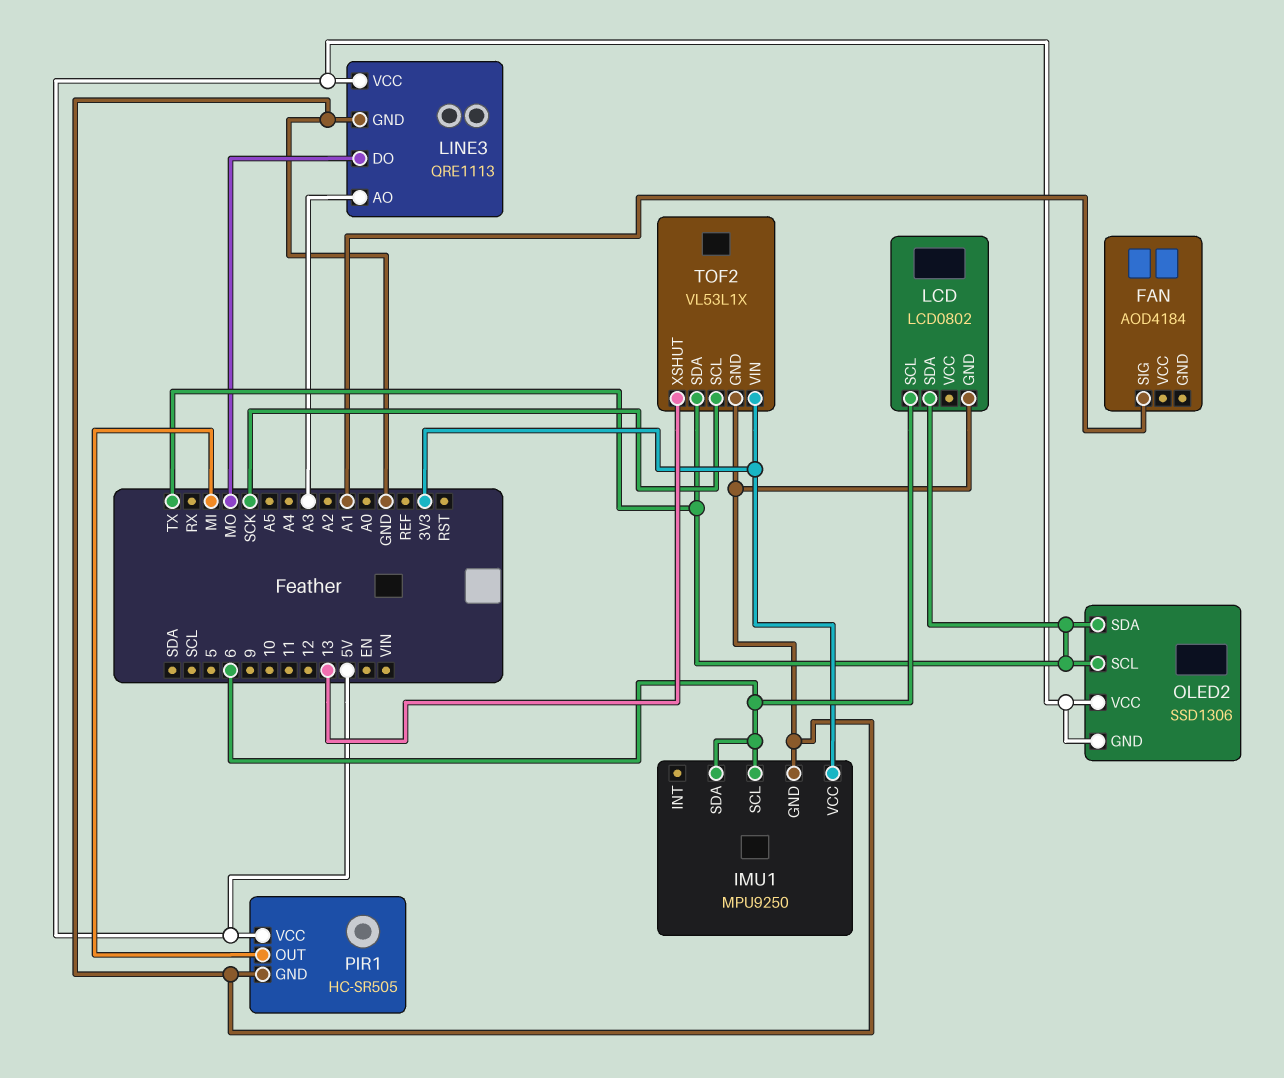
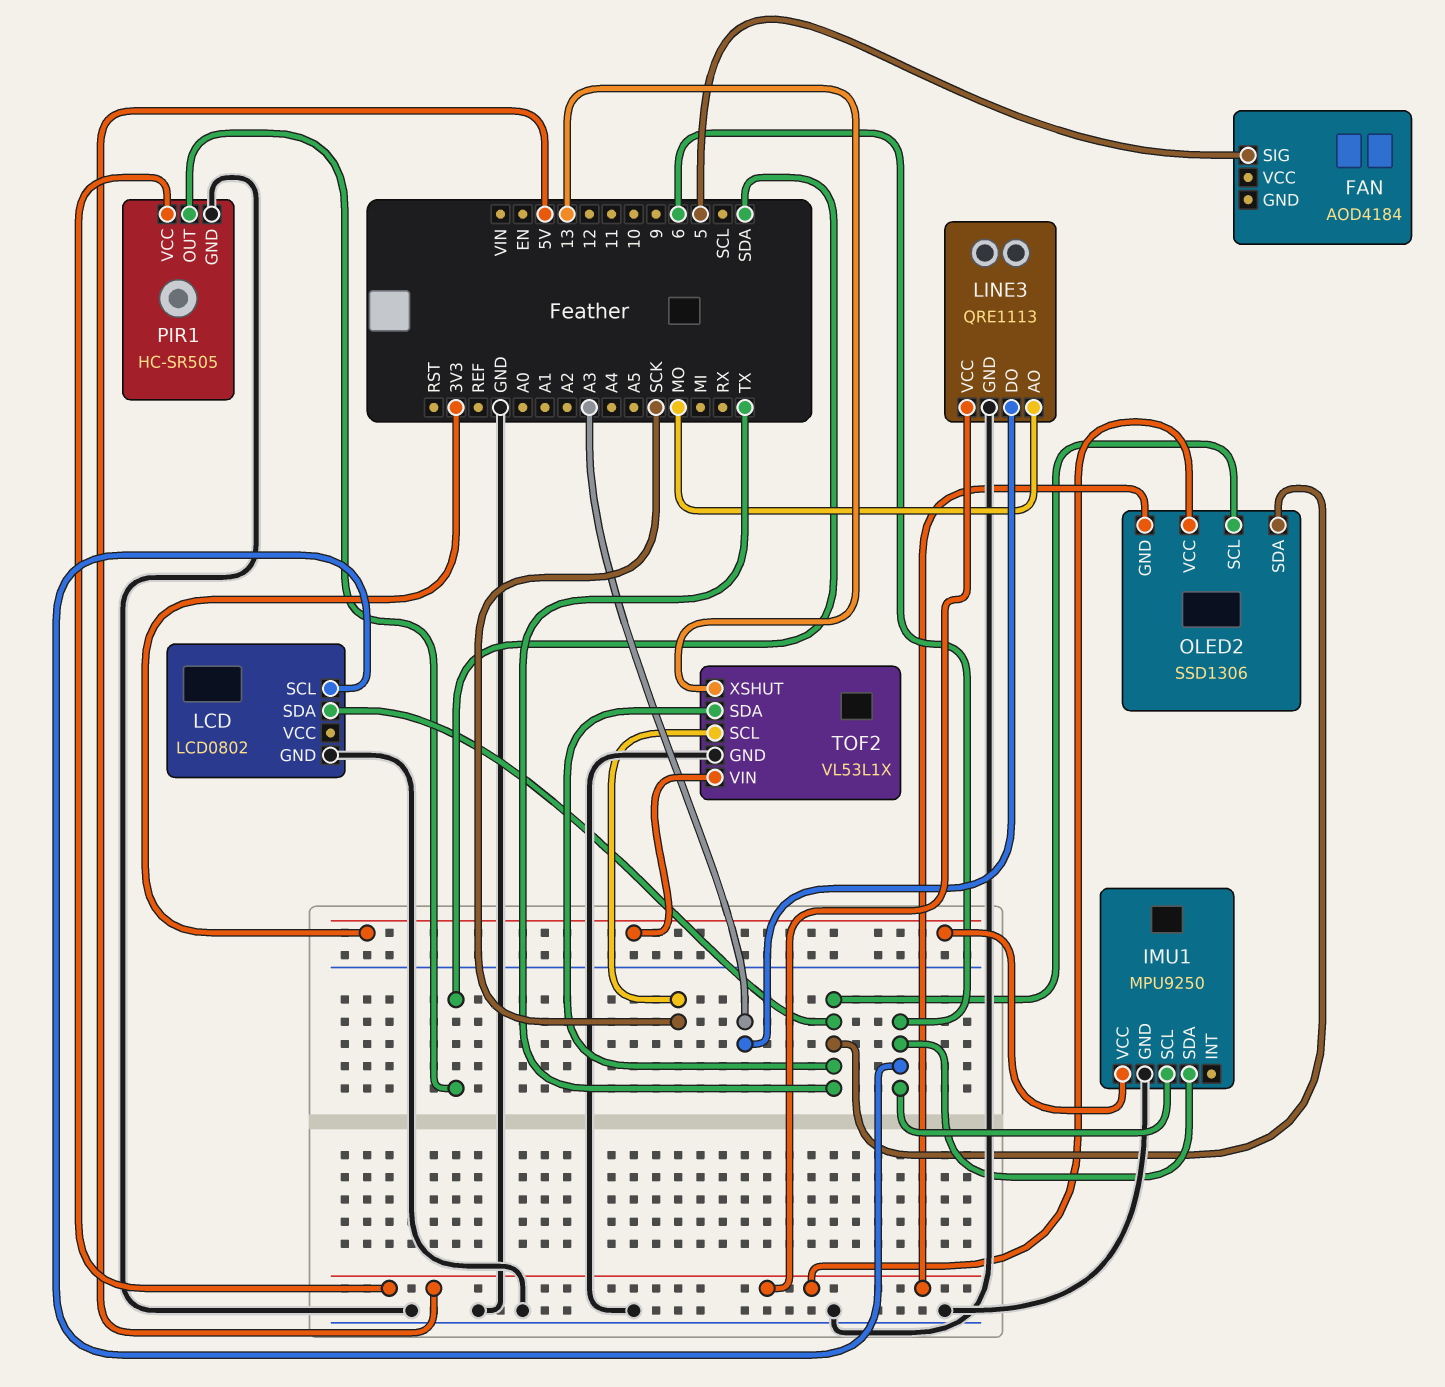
FAN pin SIG: A1 -> 5
LINE3 pin AO: A3 -> MO
LINE3 pin DO: MO -> A3
PIR1 pin OUT: MI -> SDA

